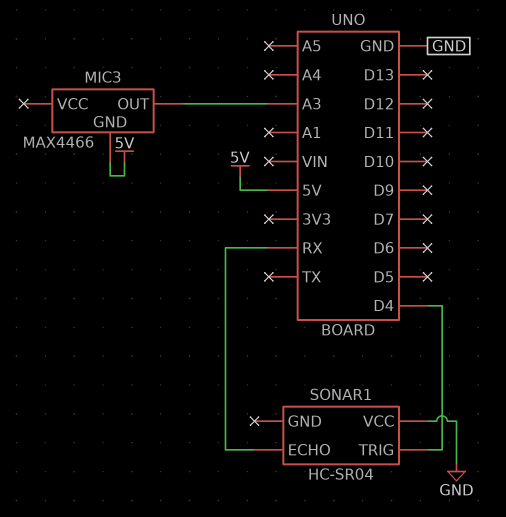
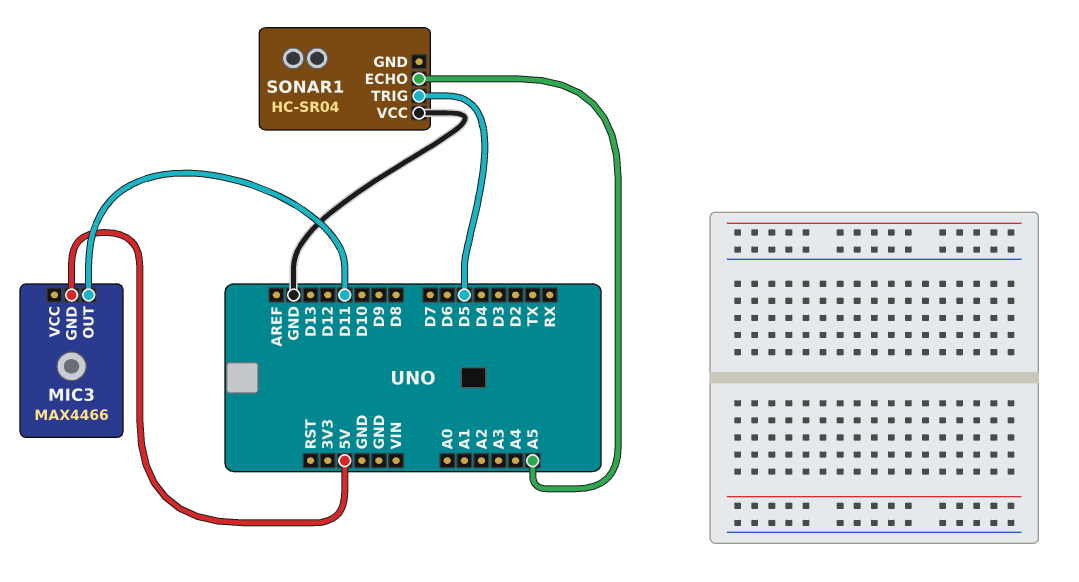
MIC3 pin OUT: A3 -> D11
SONAR1 pin ECHO: RX -> A5
SONAR1 pin TRIG: D4 -> D5

